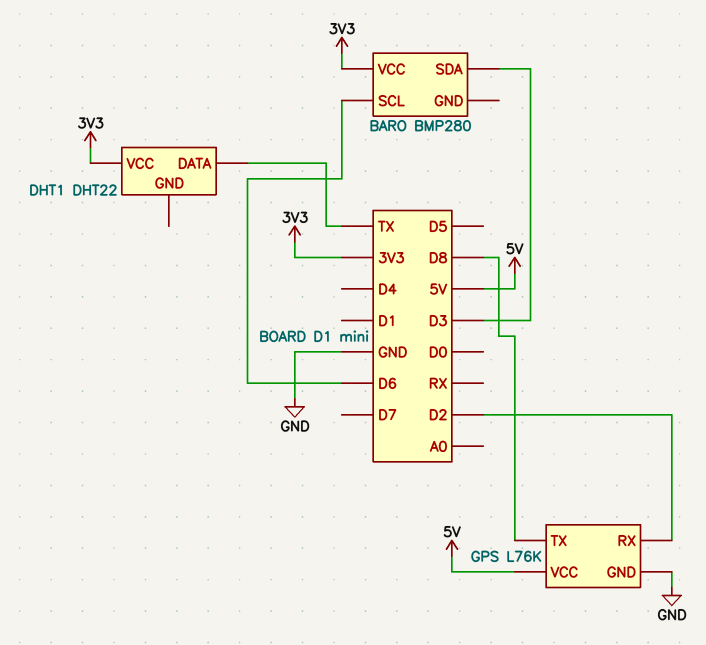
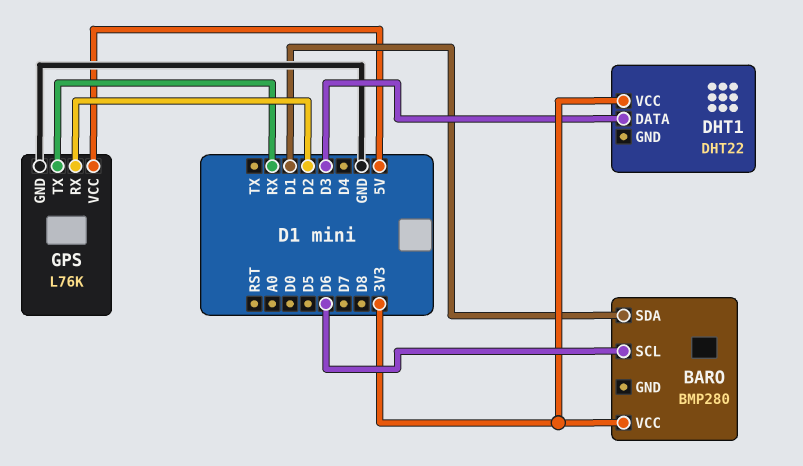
BARO pin SDA: D3 -> D1
DHT1 pin DATA: TX -> D3
GPS pin TX: D8 -> RX

